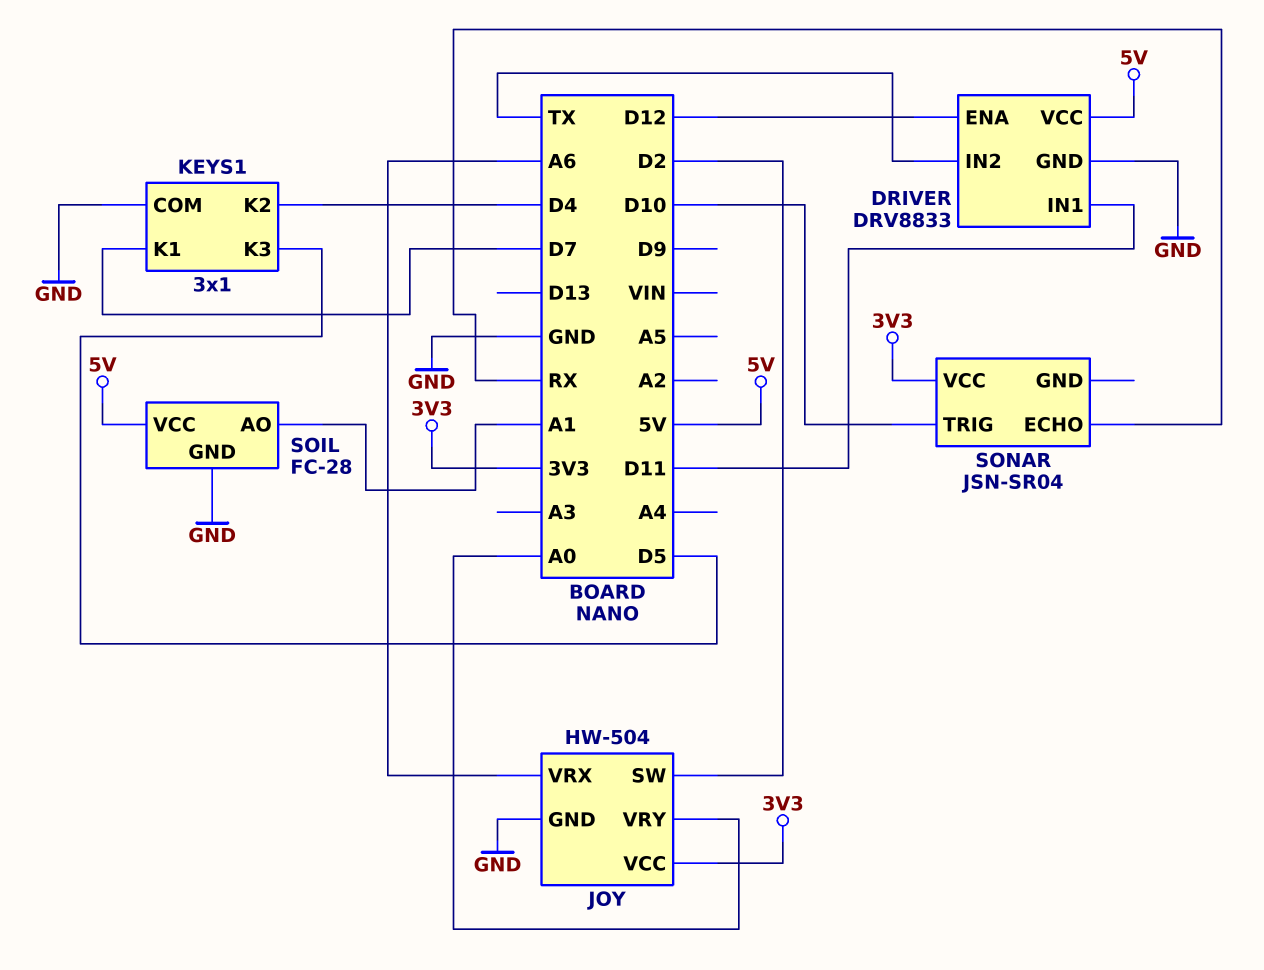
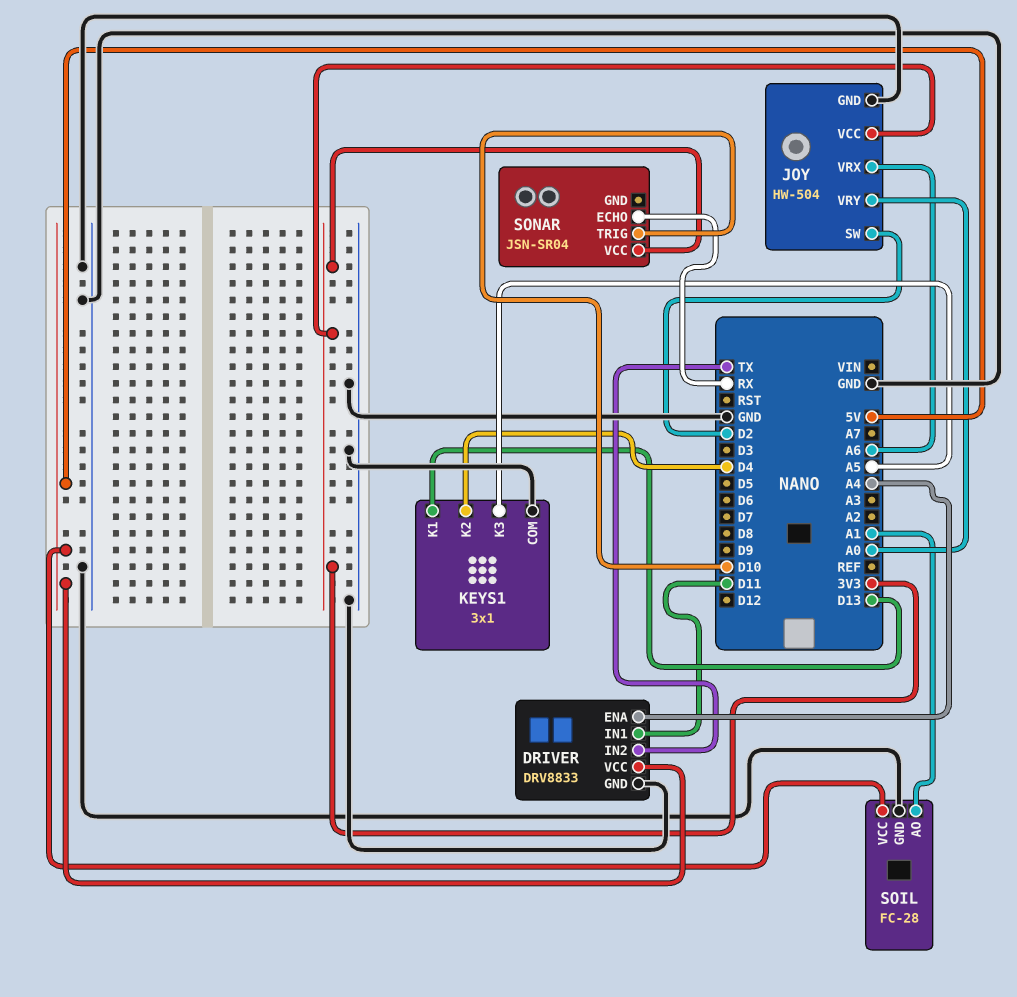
DRIVER pin ENA: D12 -> A4
KEYS1 pin K1: D7 -> D13
KEYS1 pin K3: D5 -> A5

